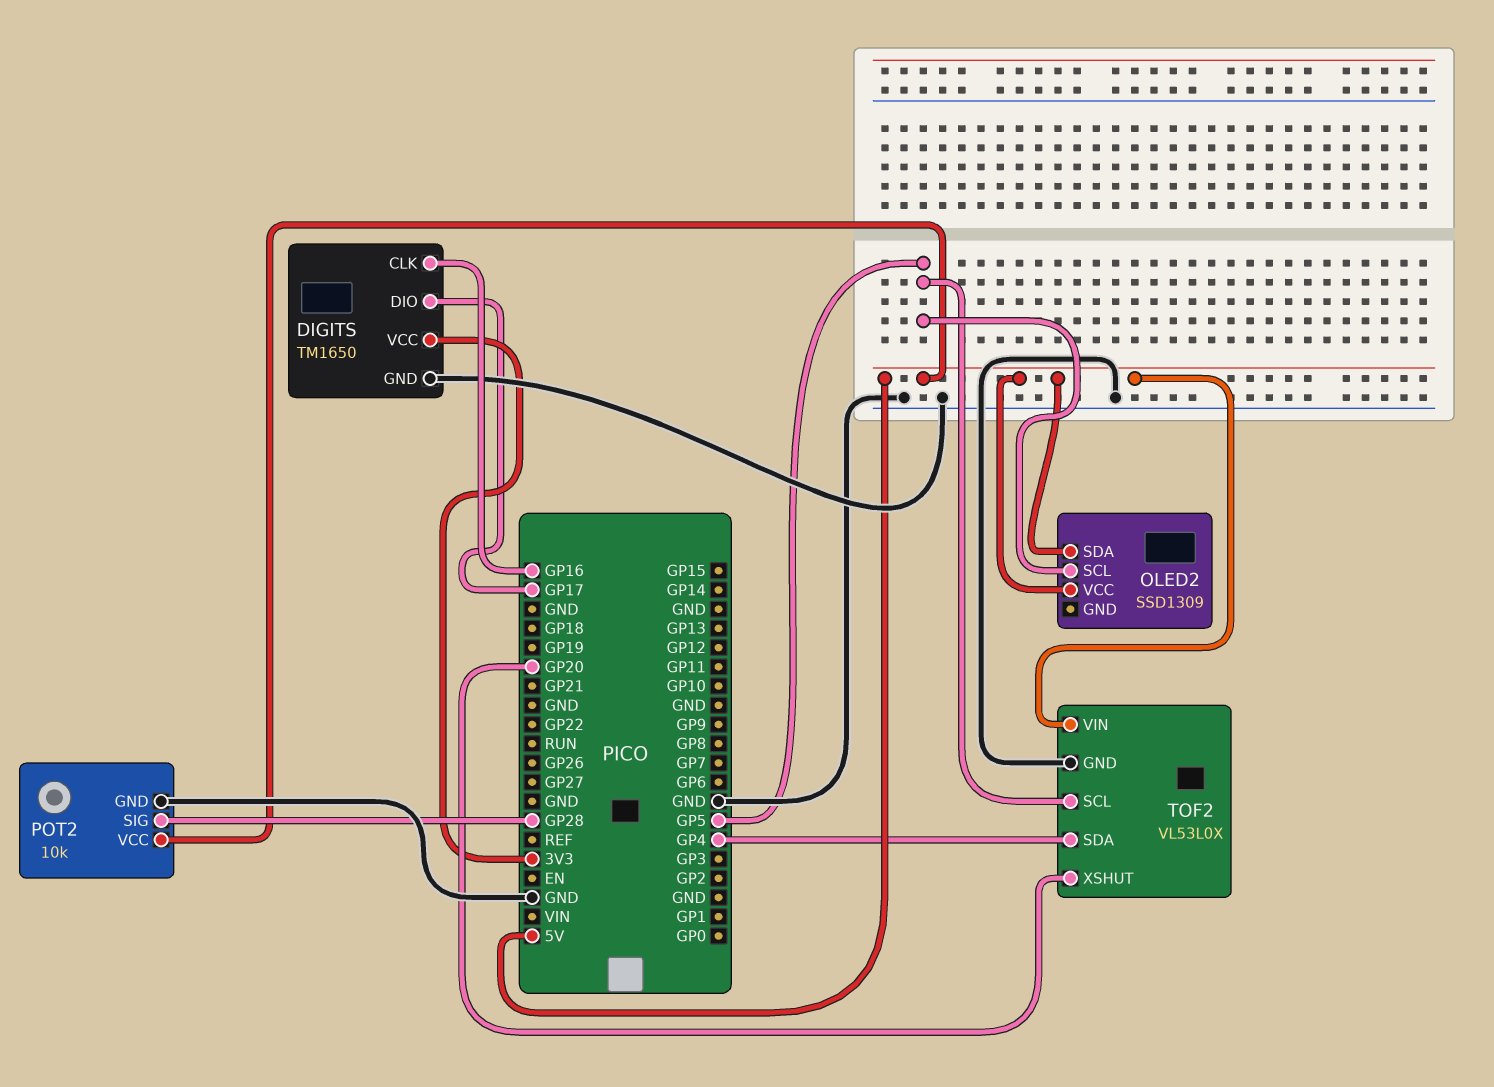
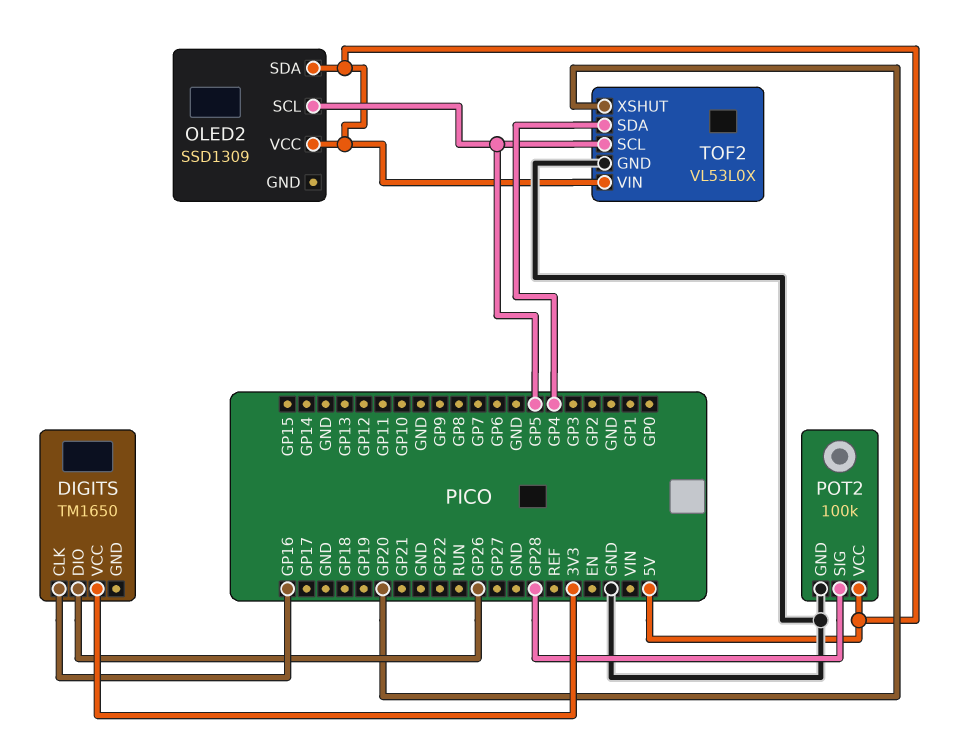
DIGITS pin DIO: GP17 -> GP26
DIGITS pin GND: GND -> none
POT2: 10k -> 100k

